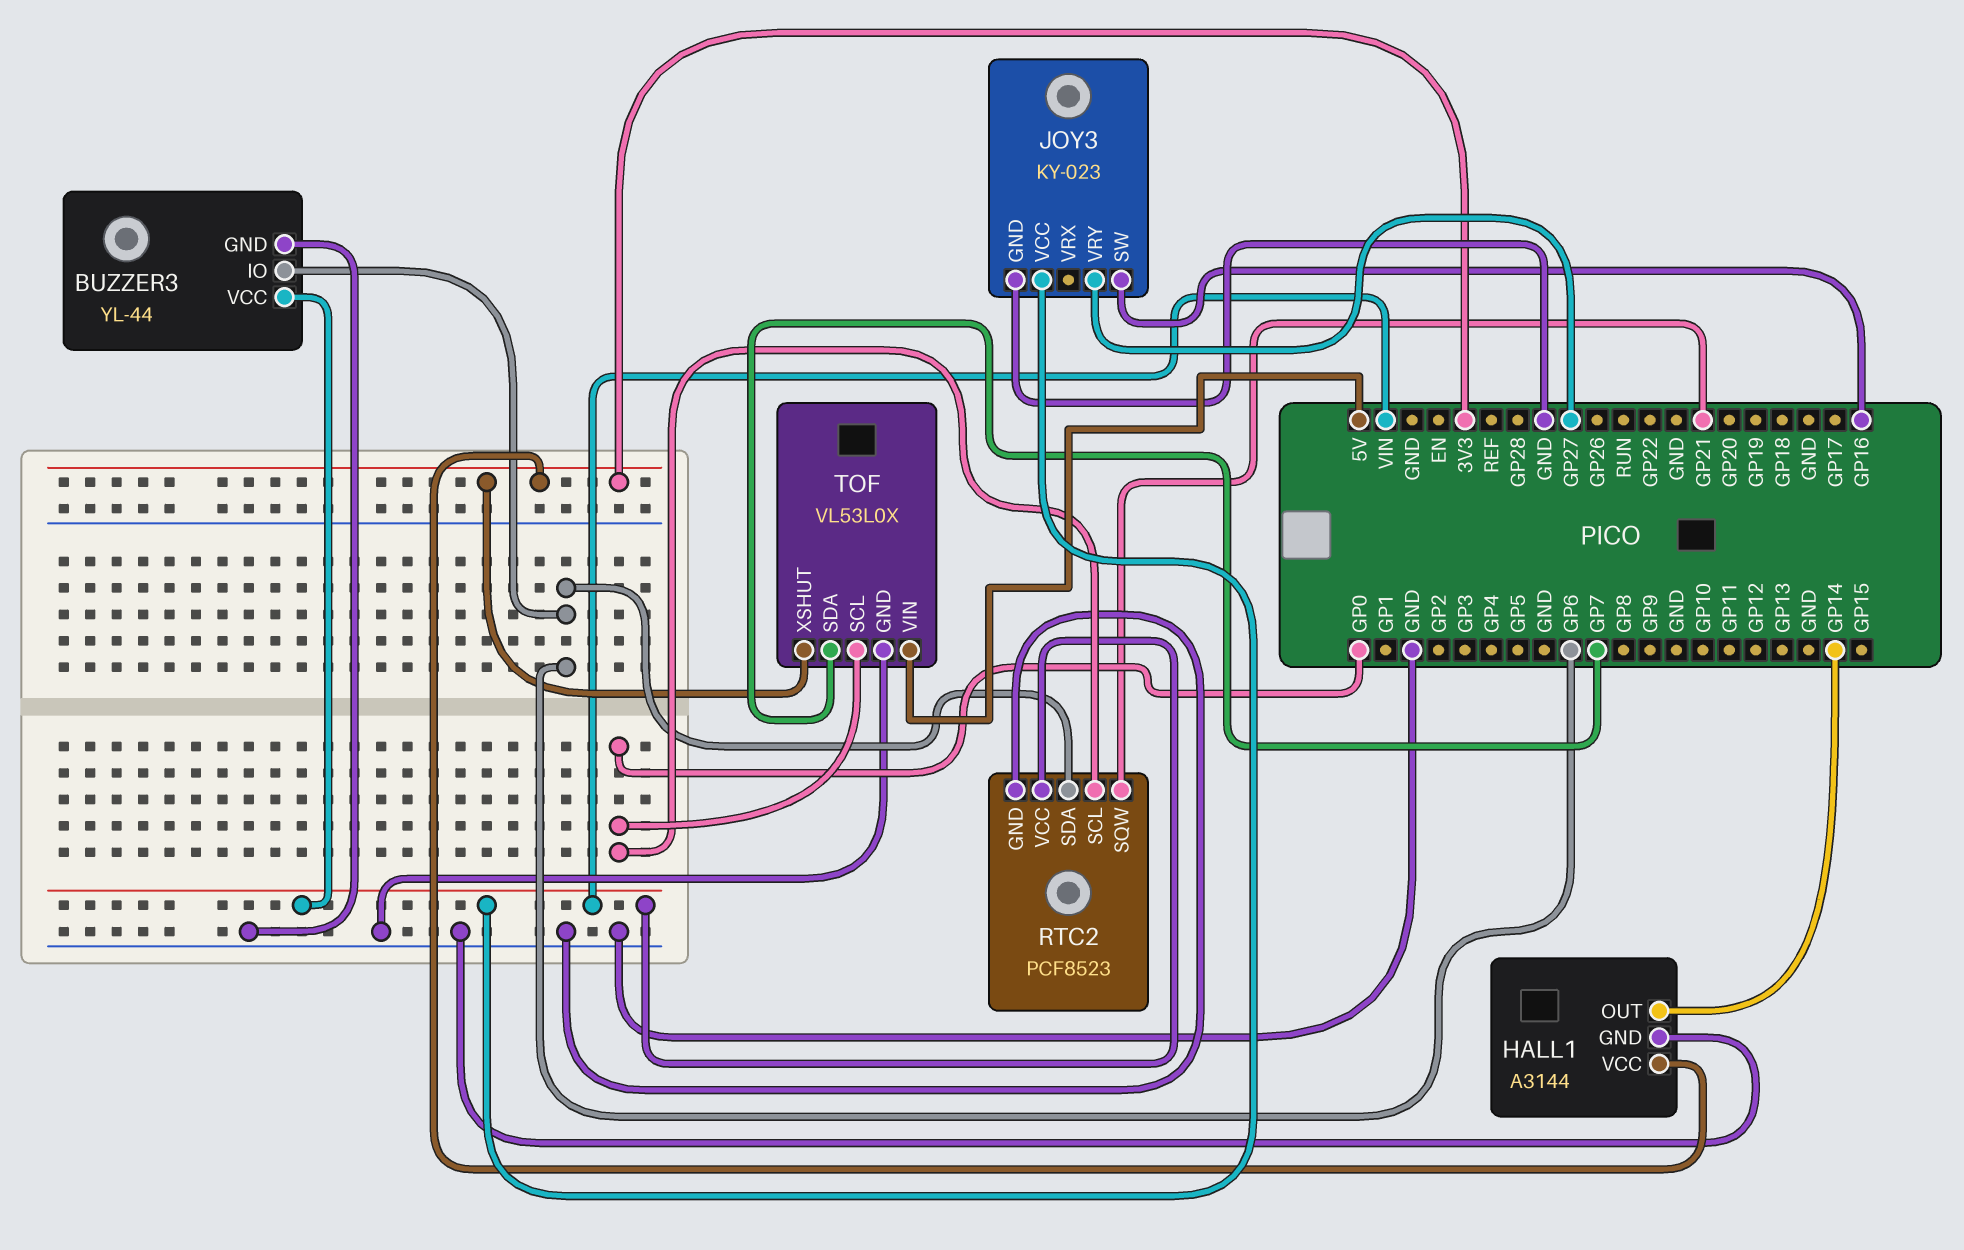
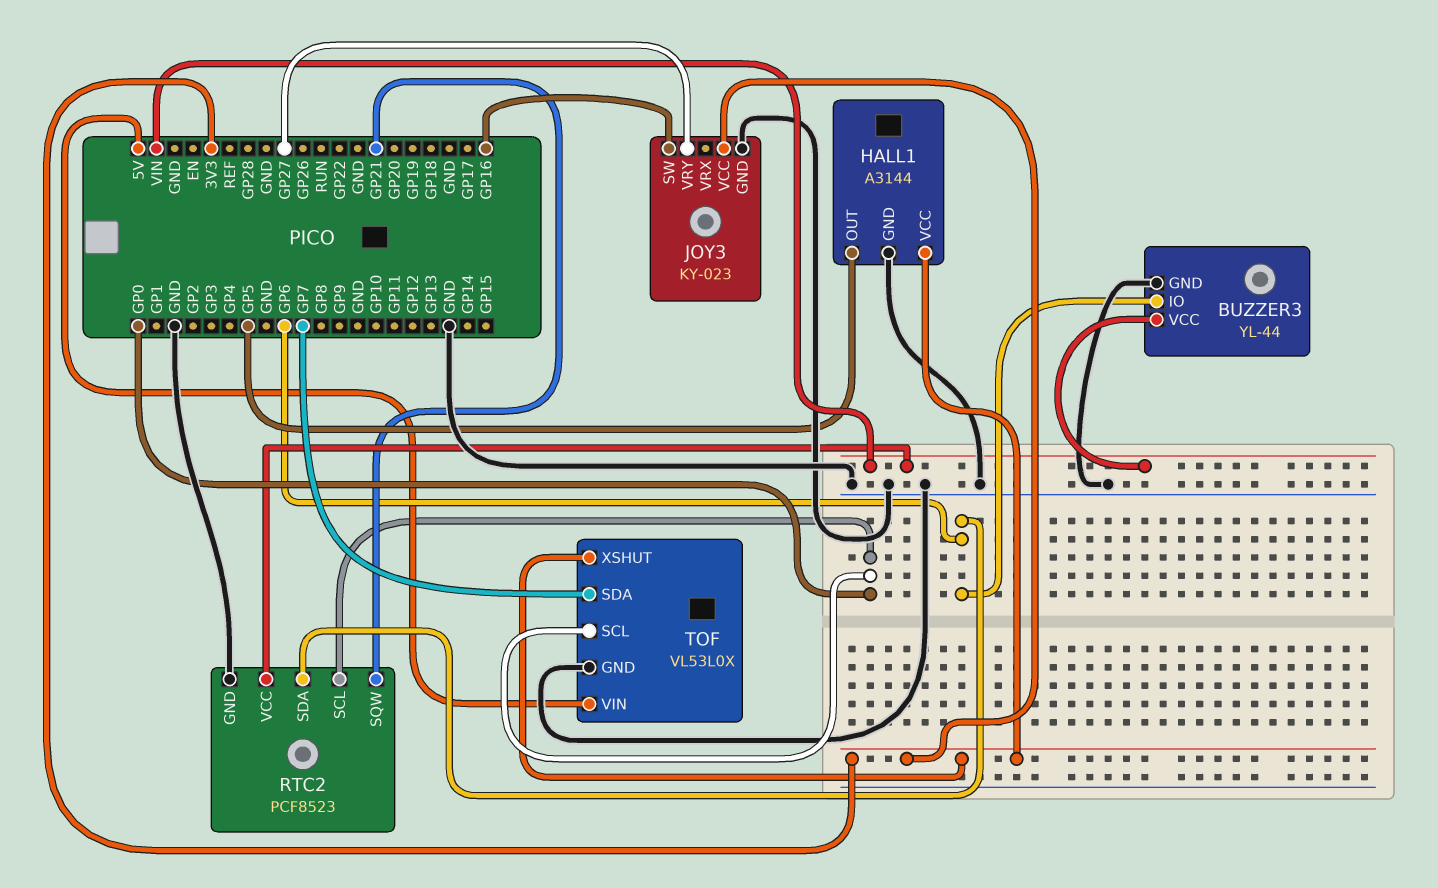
HALL1 pin OUT: GP14 -> GP5
JOY3 pin VCC: VIN -> 3V3

